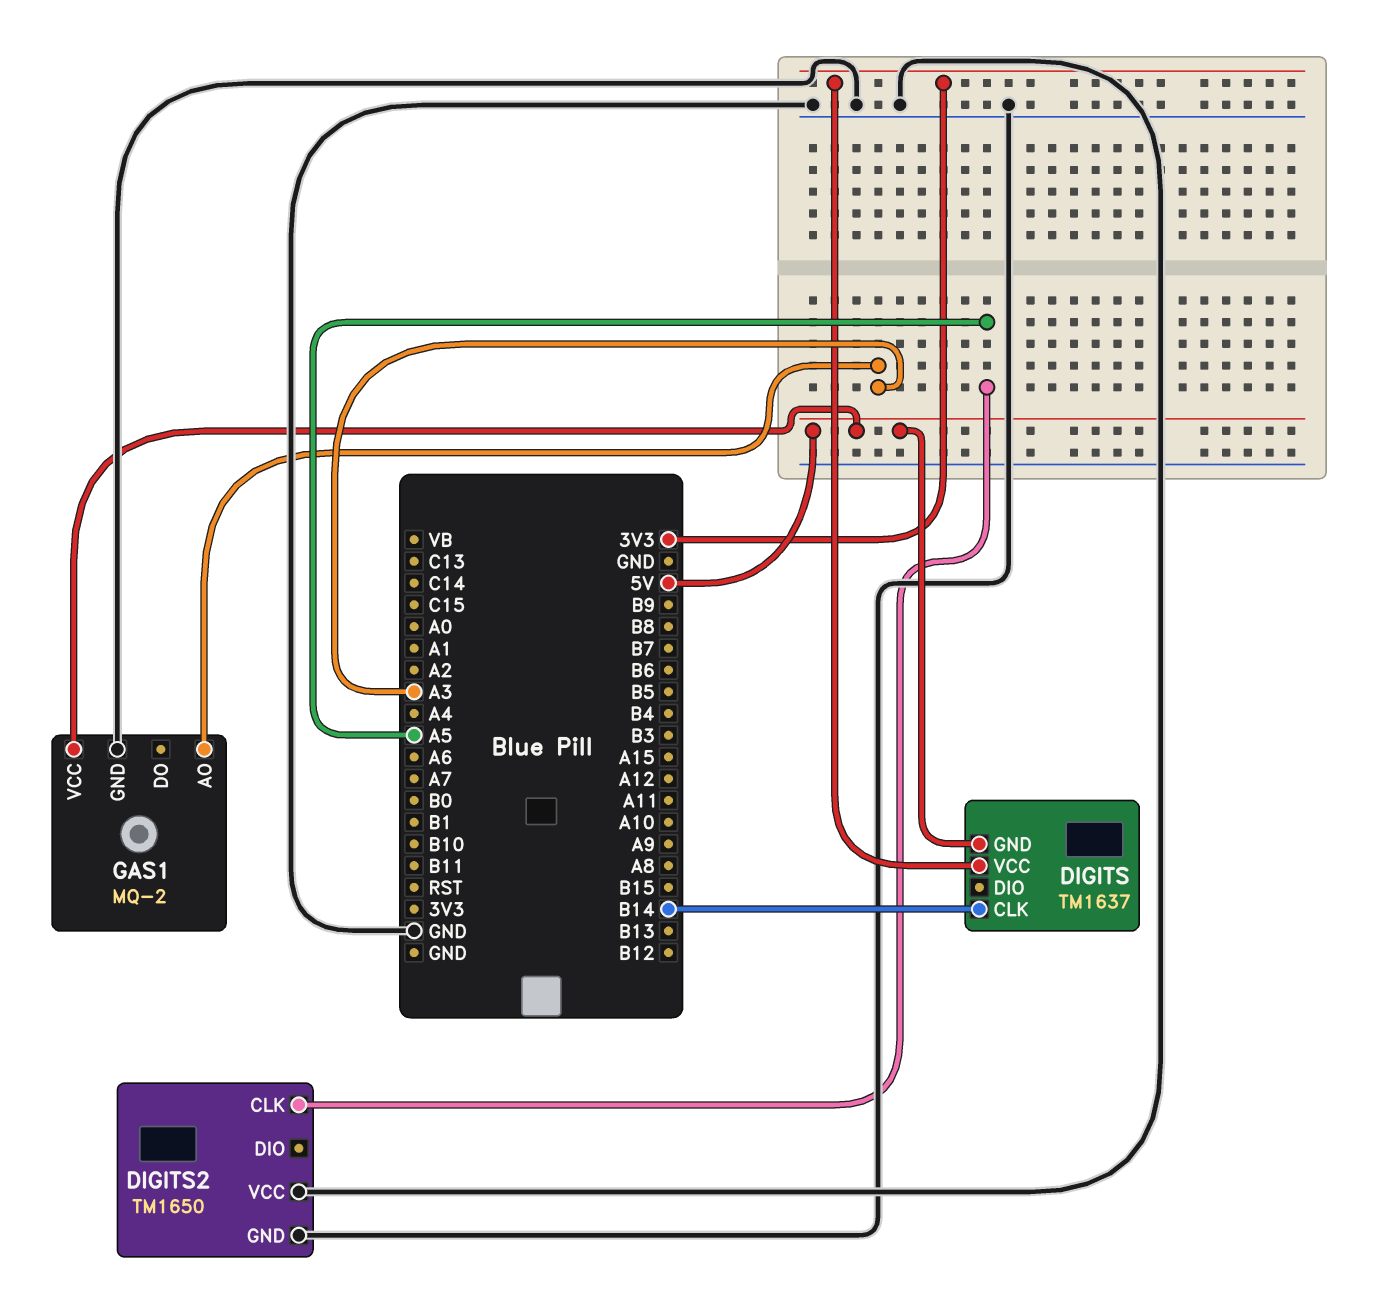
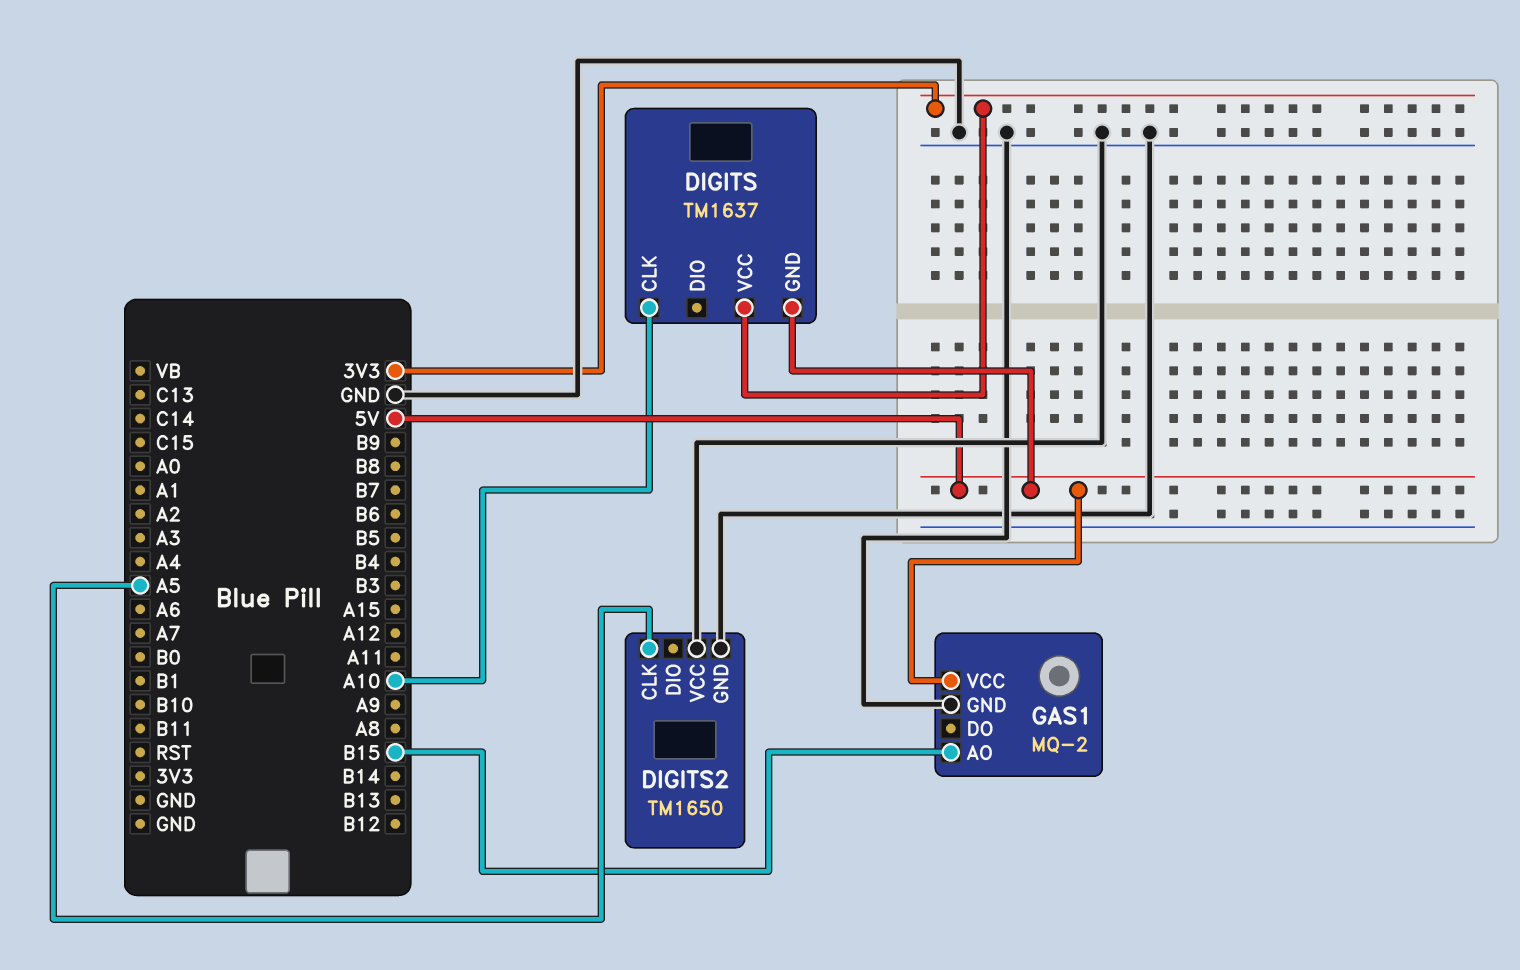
DIGITS pin CLK: B14 -> A10
GAS1 pin AO: A3 -> B15

